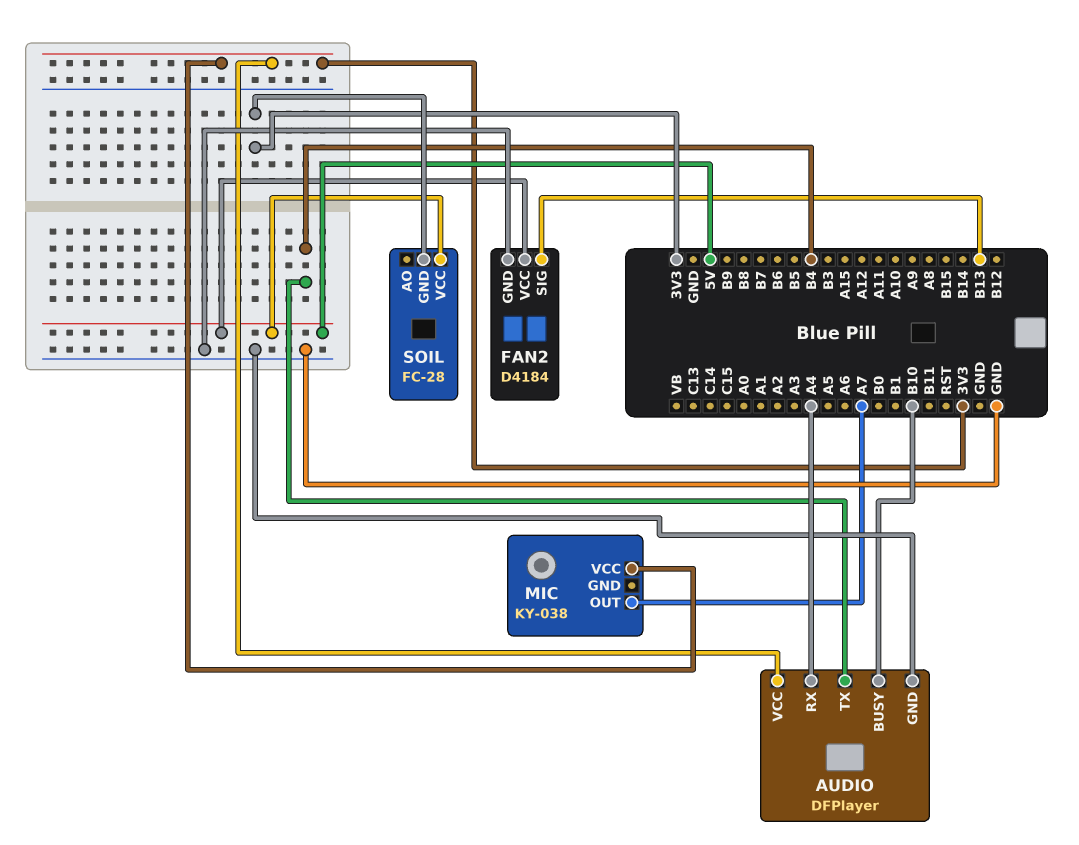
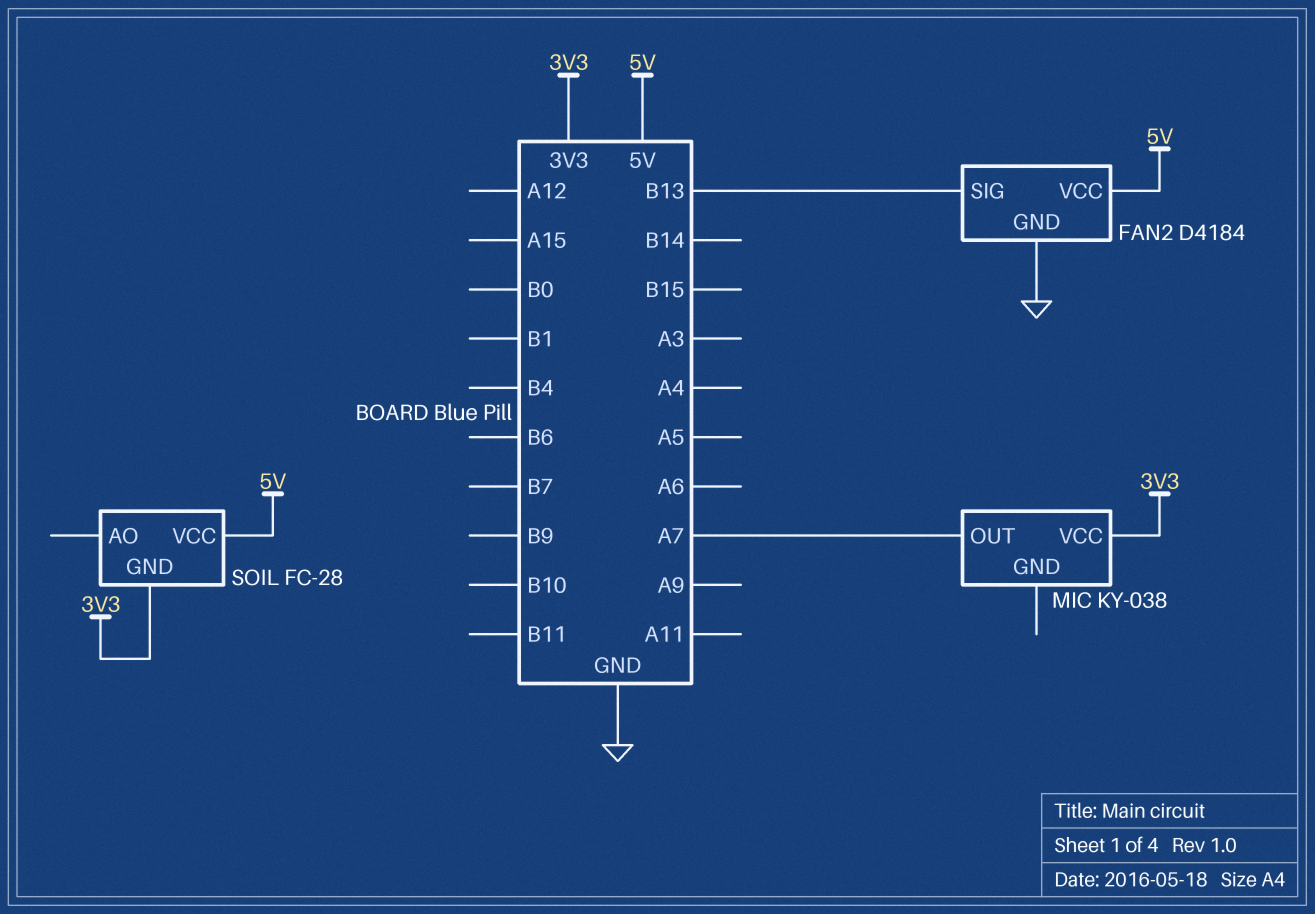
AUDIO: DFPlayer -> none
AUDIO pin BUSY: B10 -> none
AUDIO pin GND: GND -> none
AUDIO pin RX: A4 -> none
AUDIO pin TX: B4 -> none
AUDIO pin VCC: 3V3 -> none

